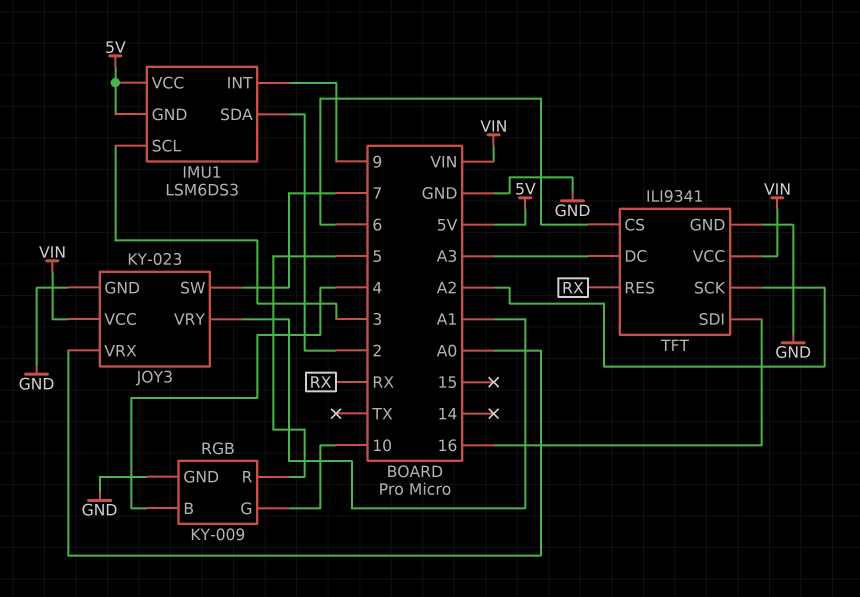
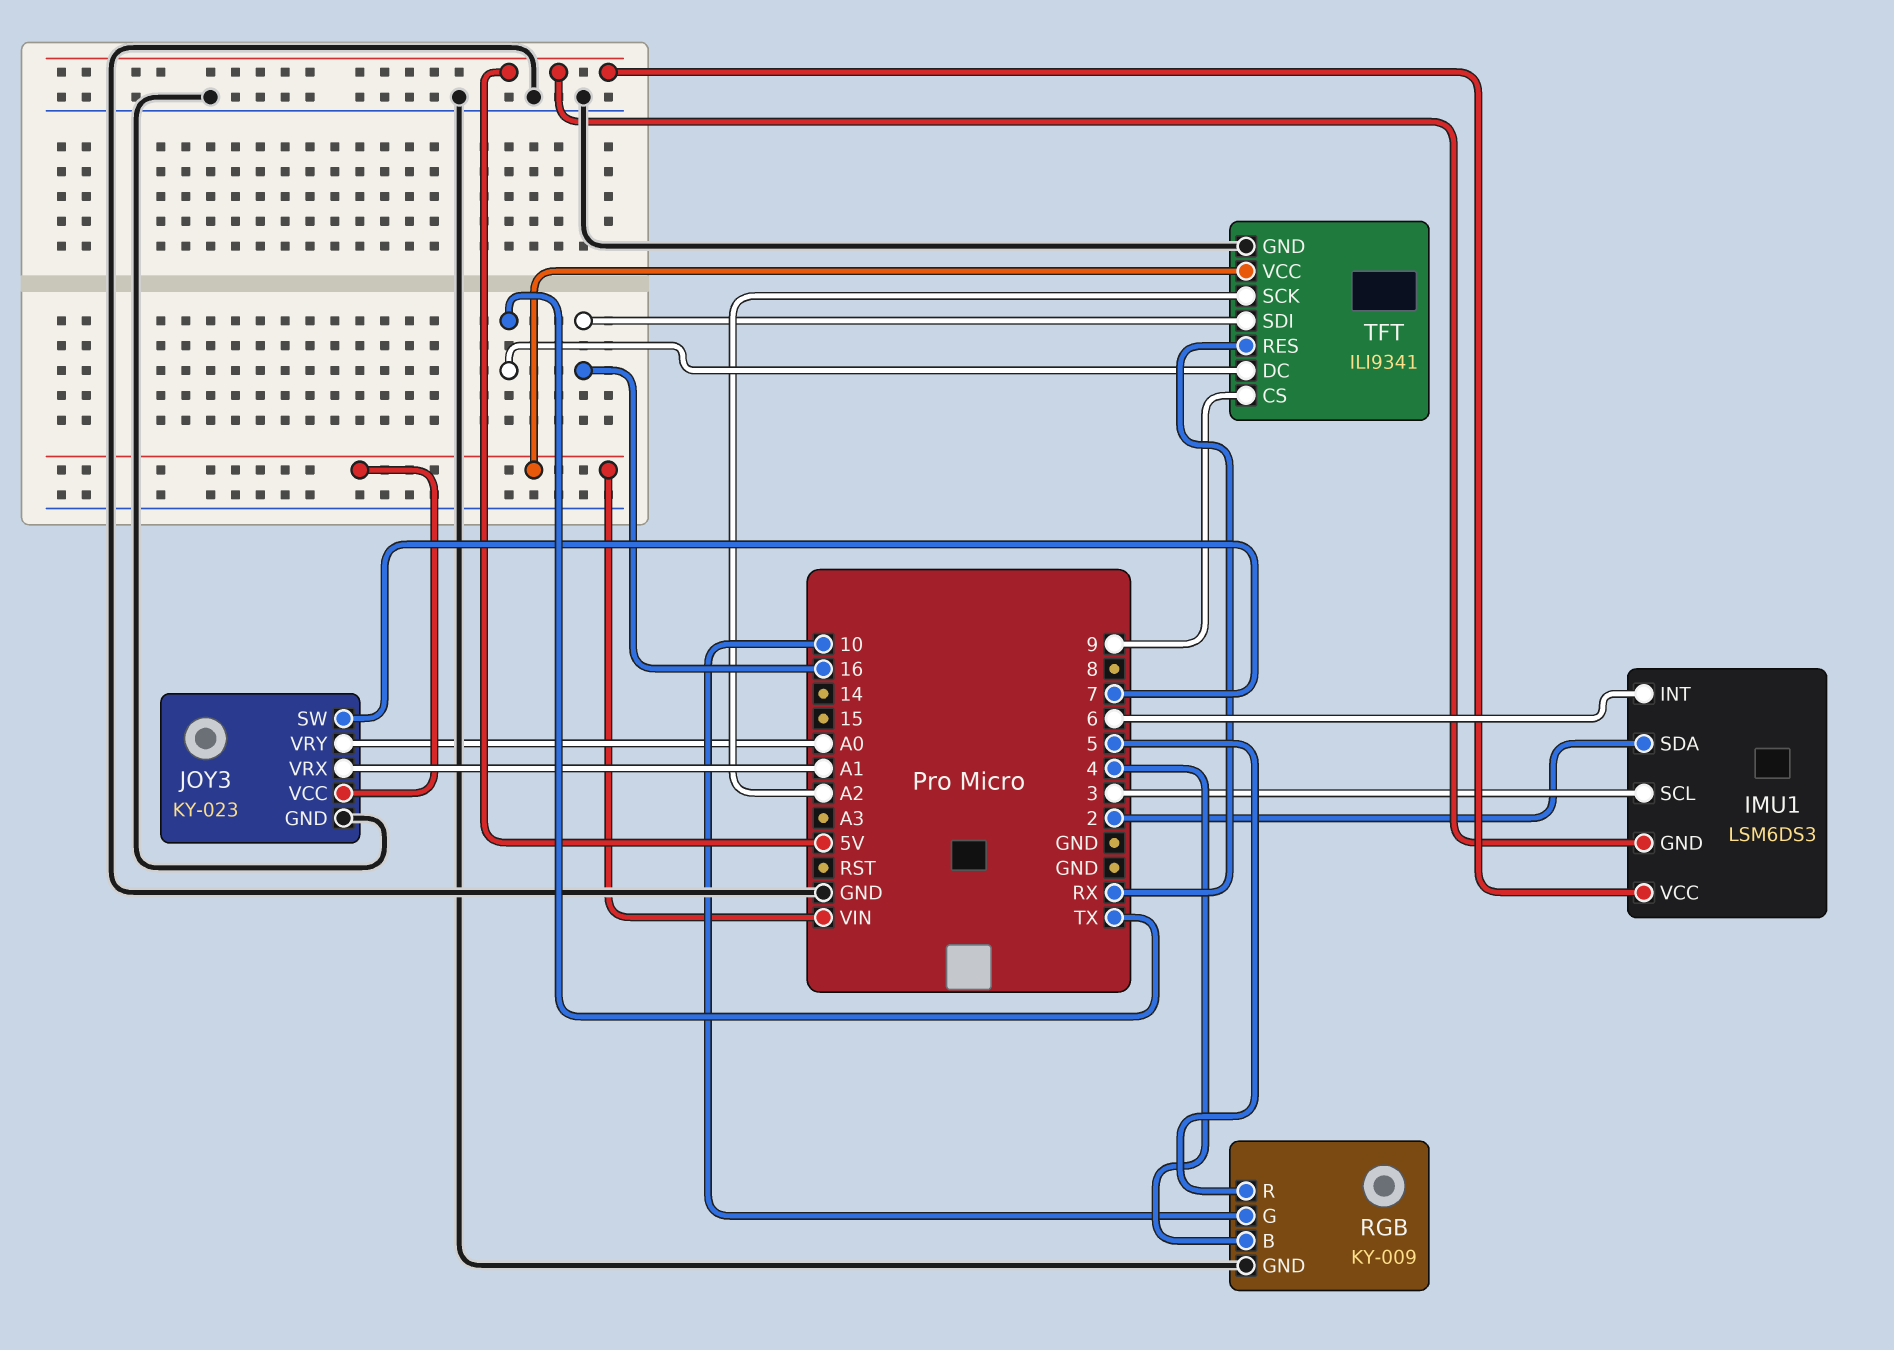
IMU1 pin INT: 9 -> 6
JOY3 pin VRX: A0 -> A1
JOY3 pin VRY: A1 -> A0
TFT pin CS: 6 -> 9
TFT pin DC: A3 -> TX

